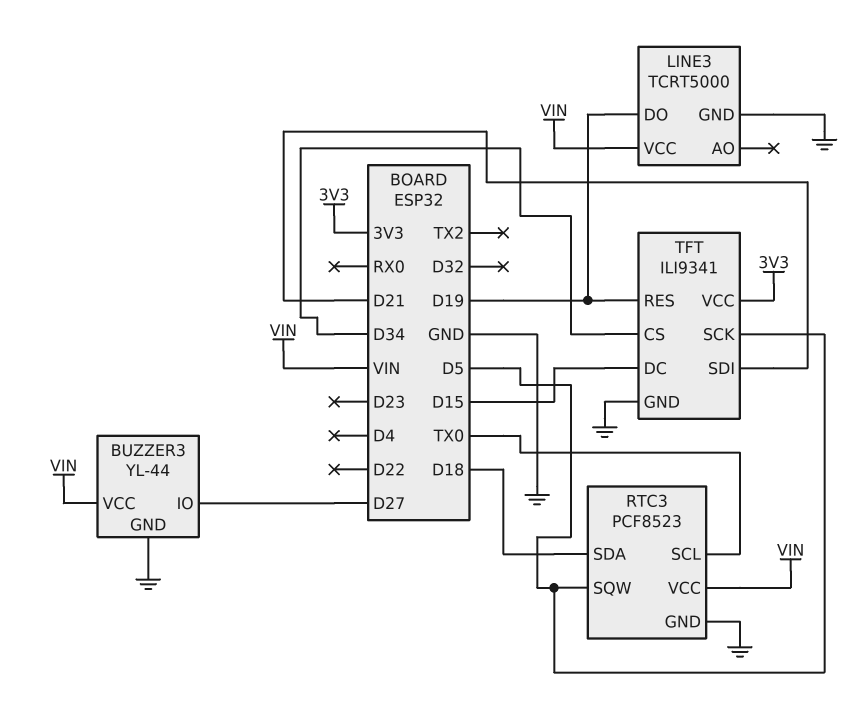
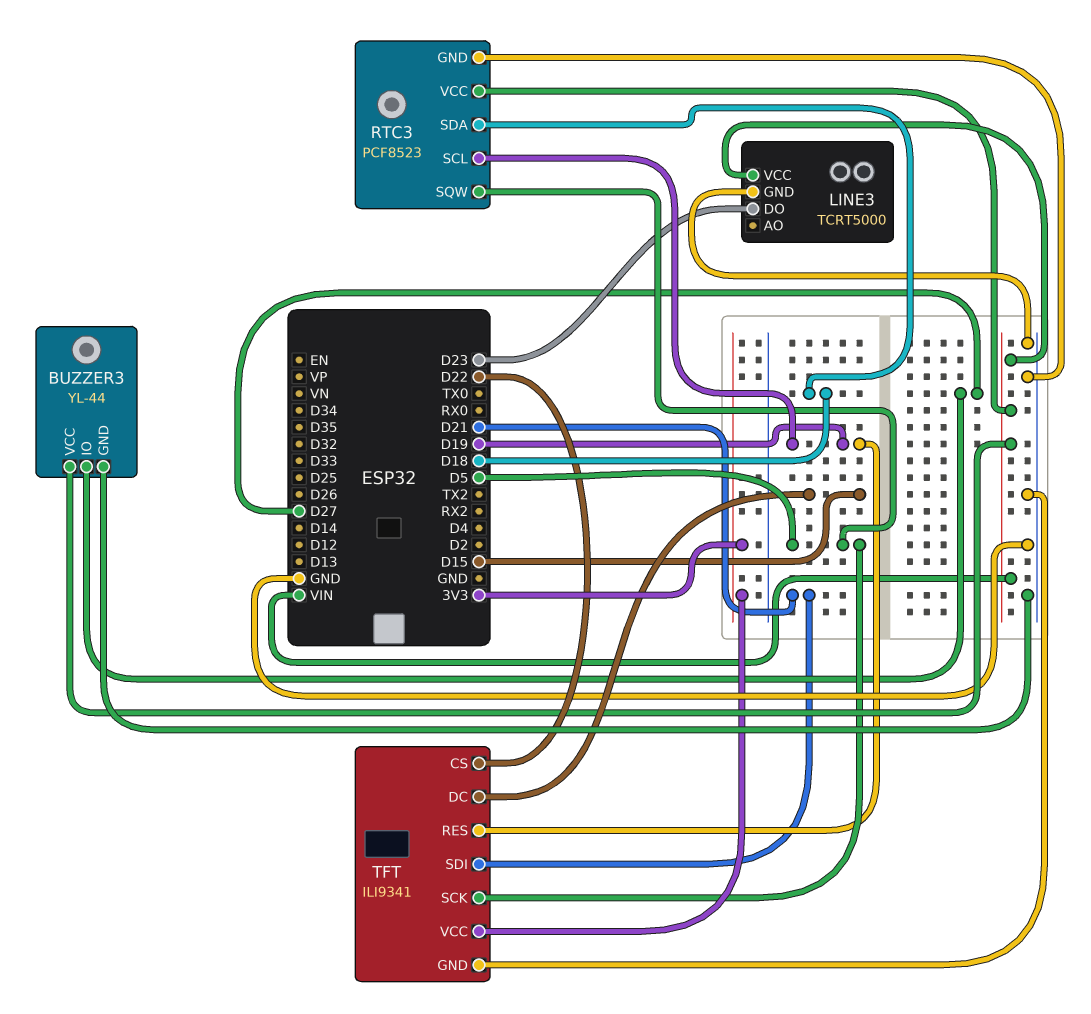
LINE3 pin DO: D19 -> D23
RTC3 pin SCL: TX0 -> D19
TFT pin CS: D34 -> D22

